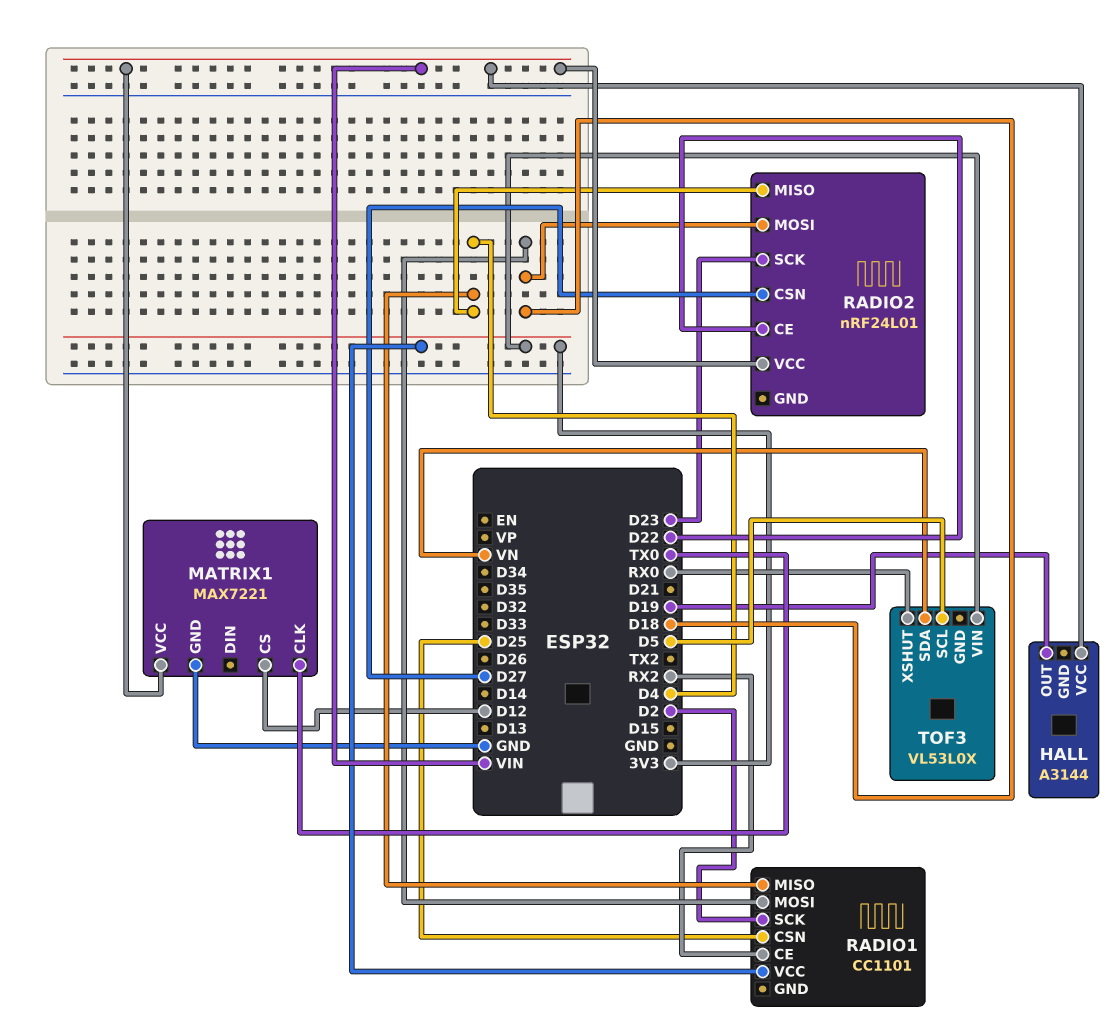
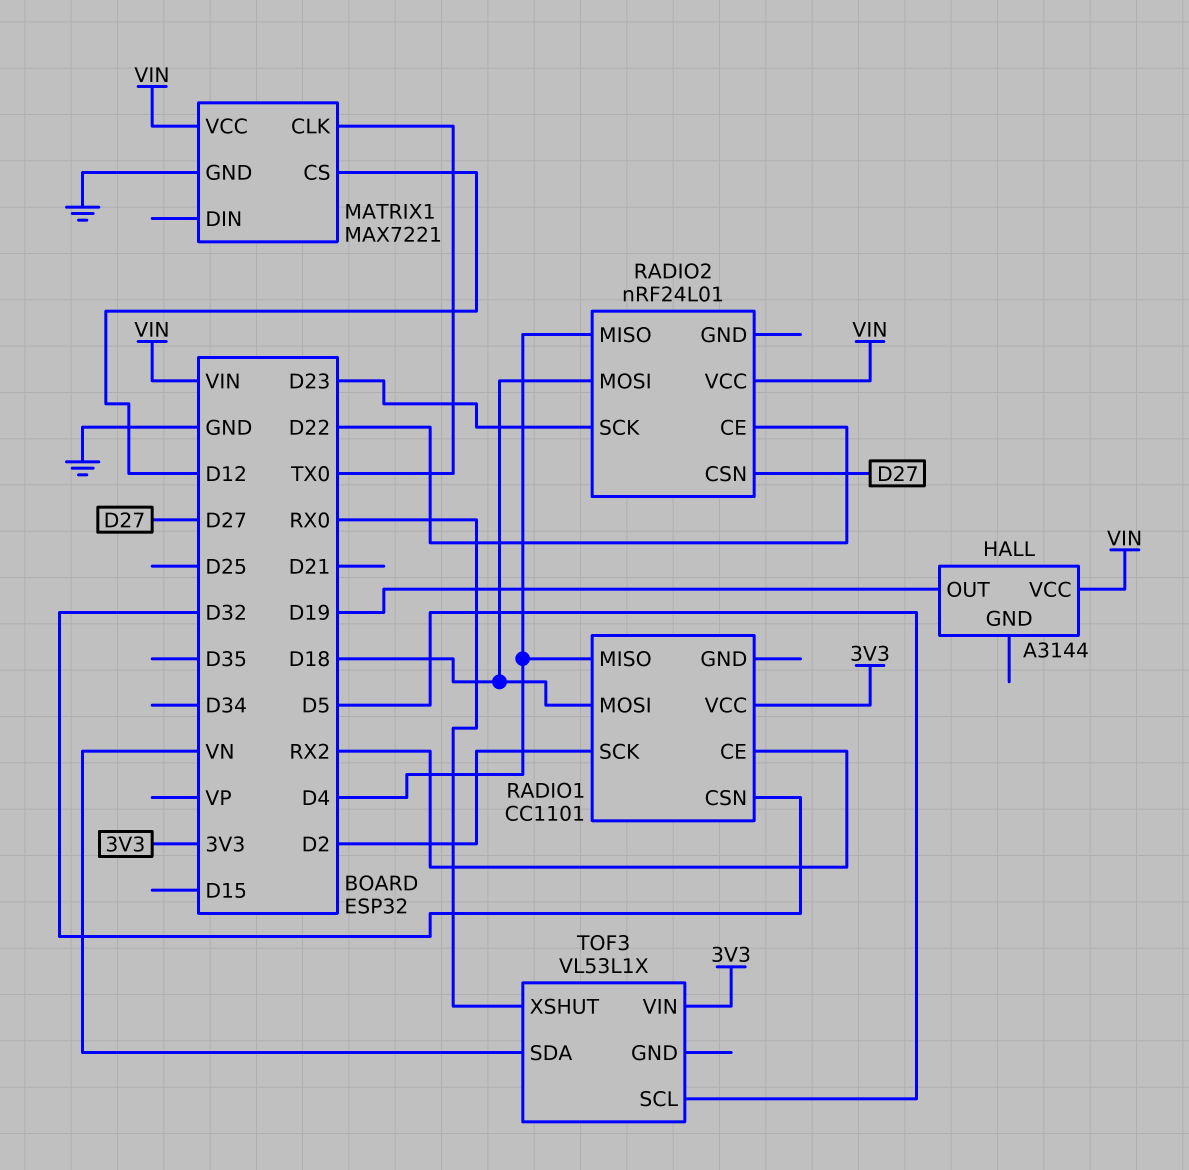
RADIO1 pin CSN: D25 -> D32
TOF3: VL53L0X -> VL53L1X

